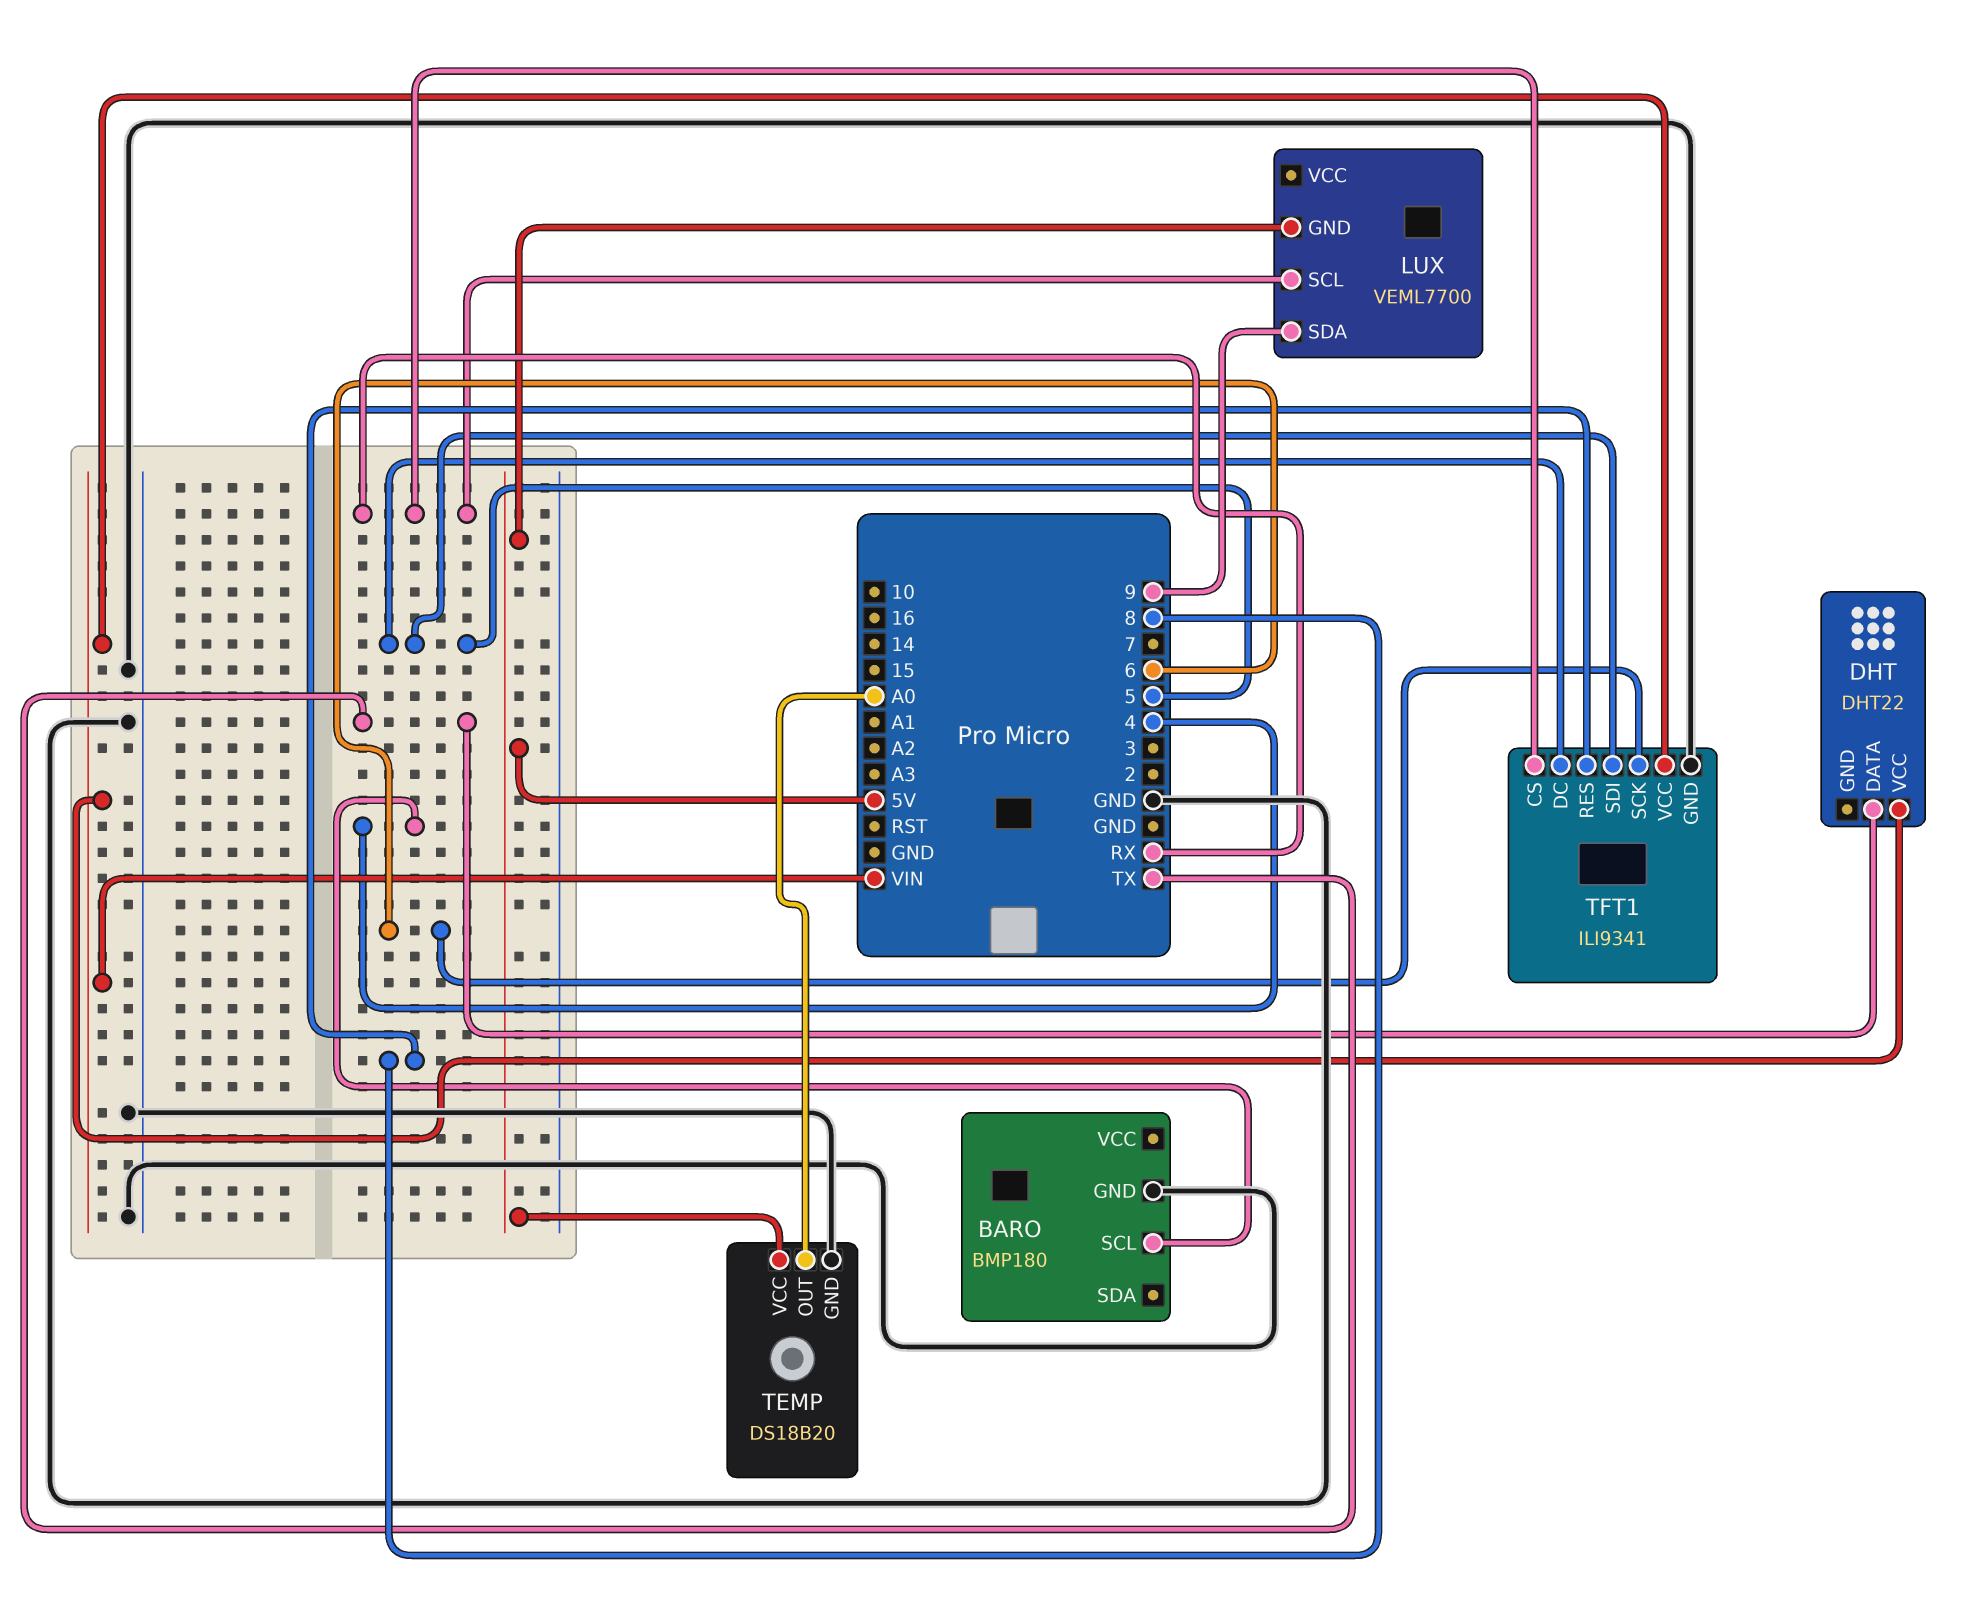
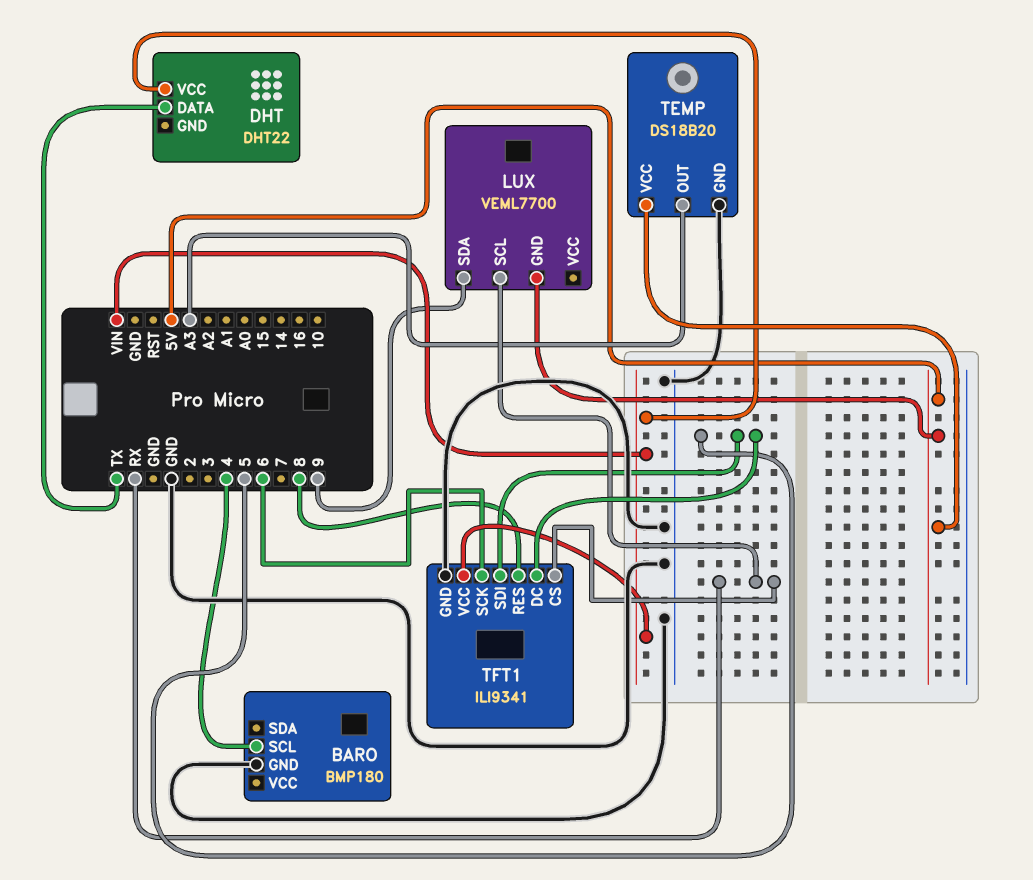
TEMP pin OUT: A0 -> A3

